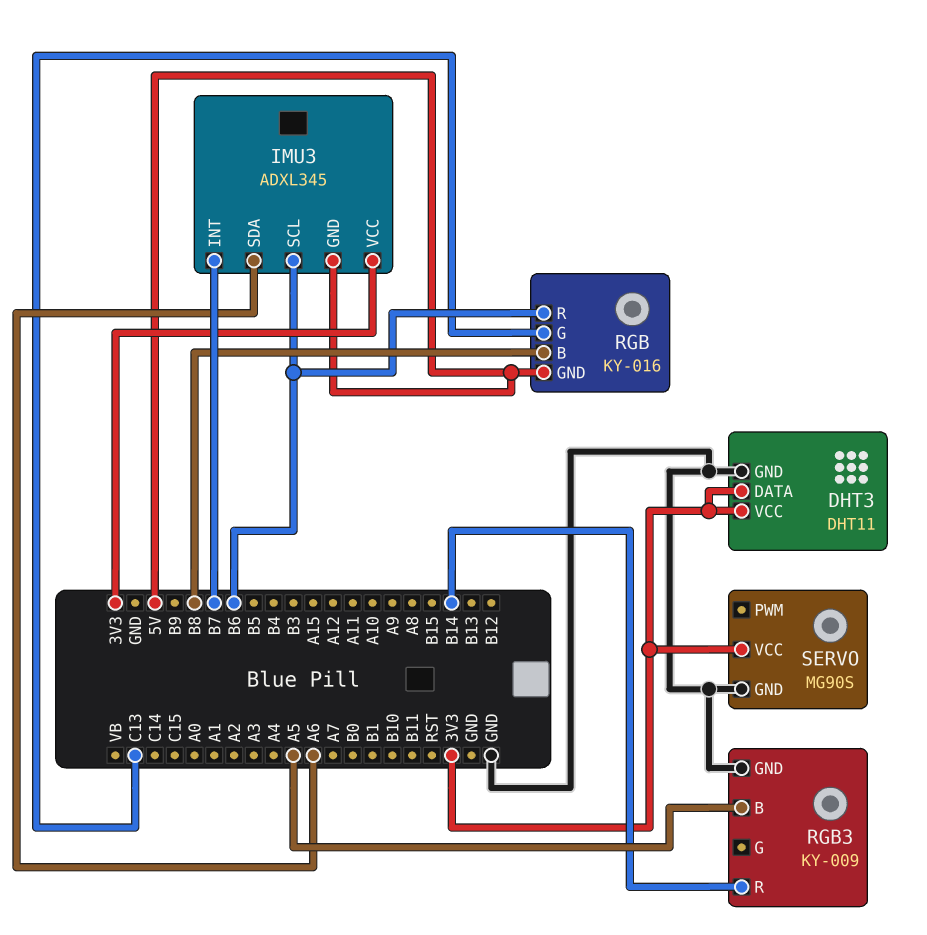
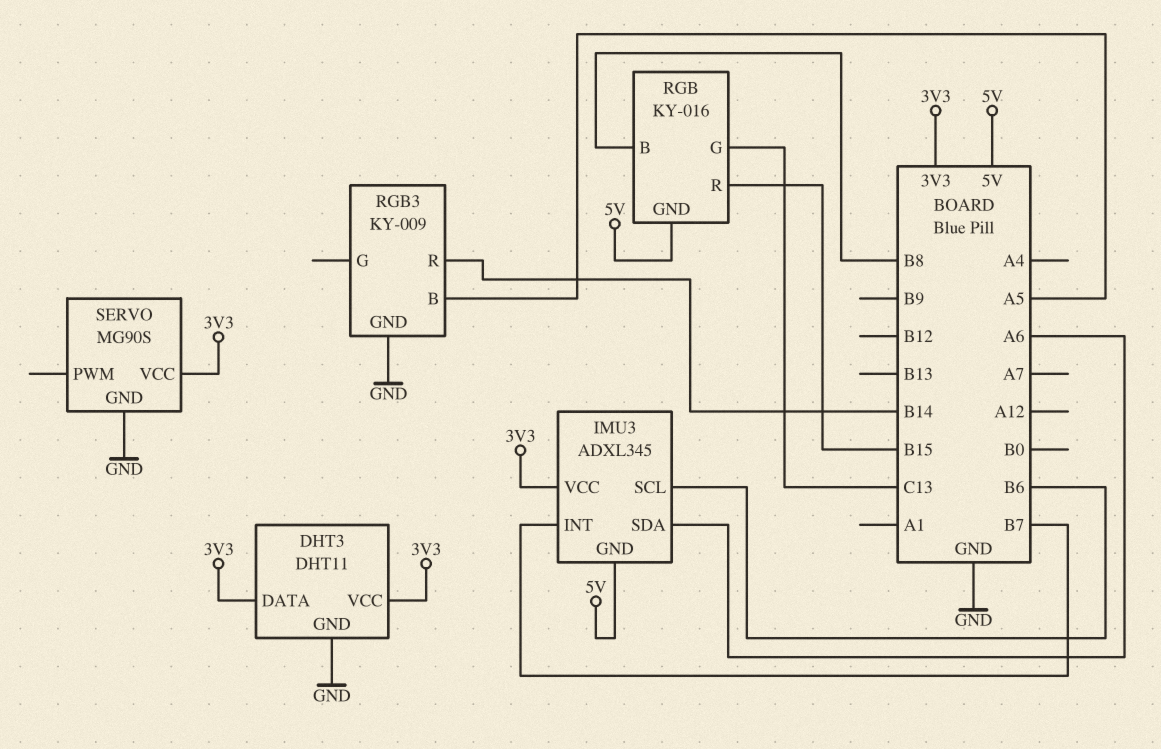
RGB pin R: B6 -> B15

